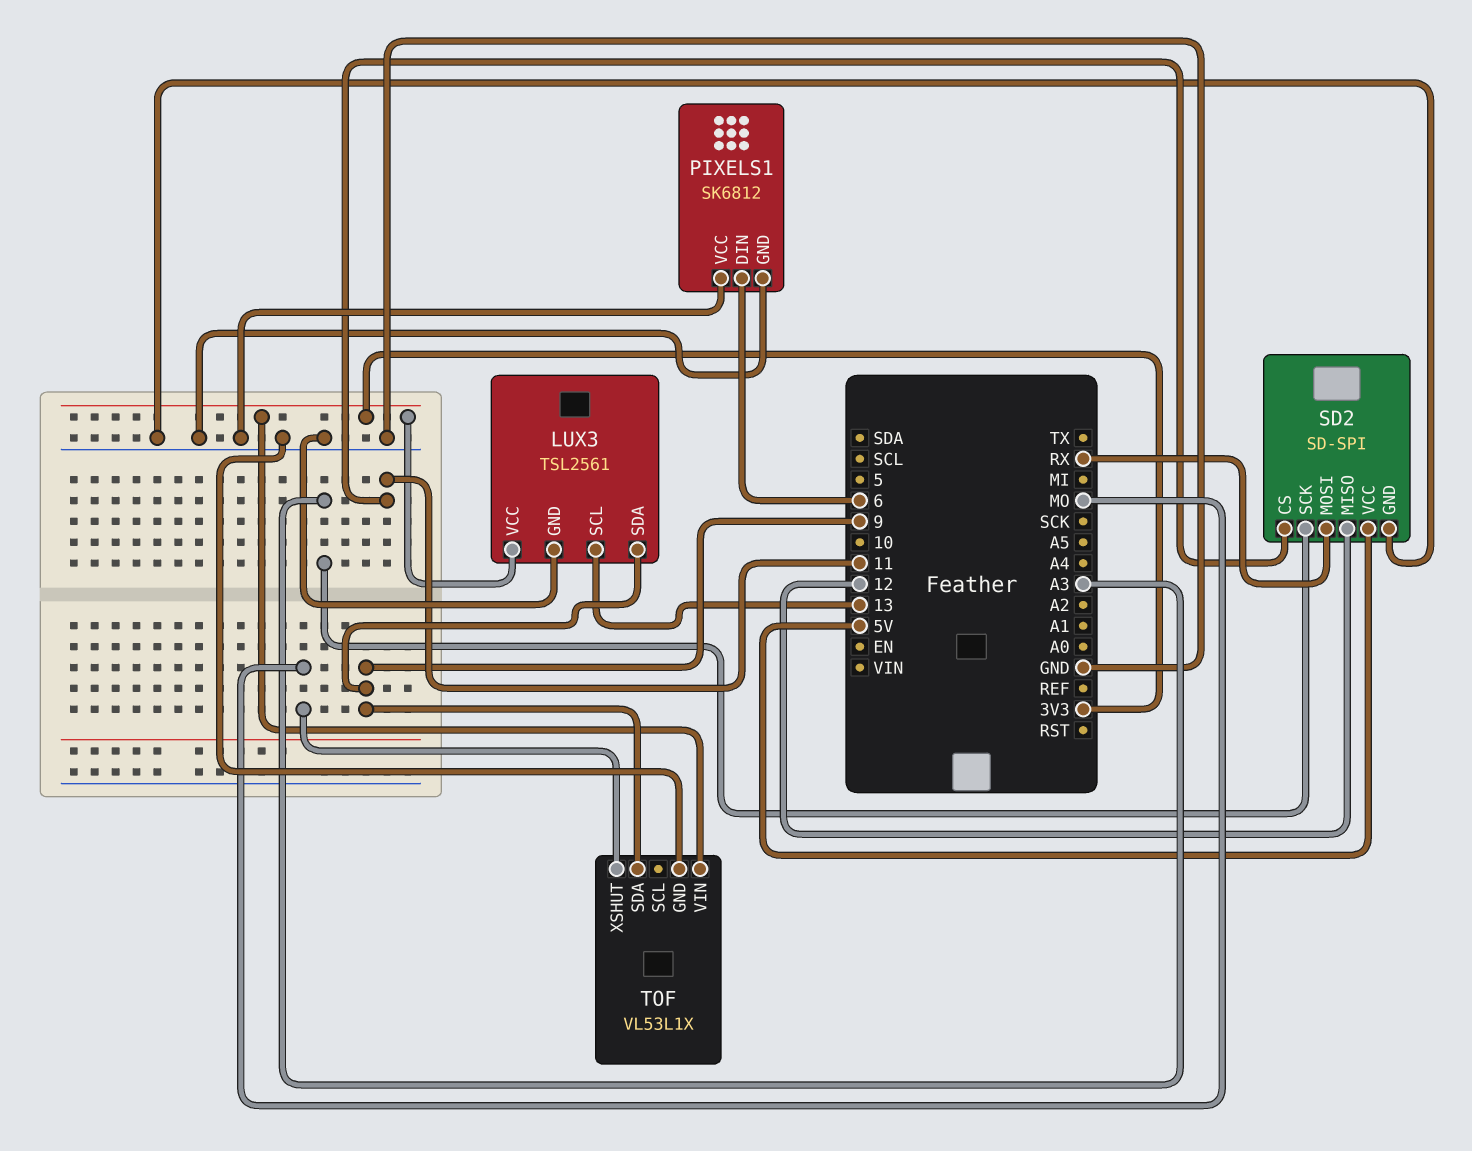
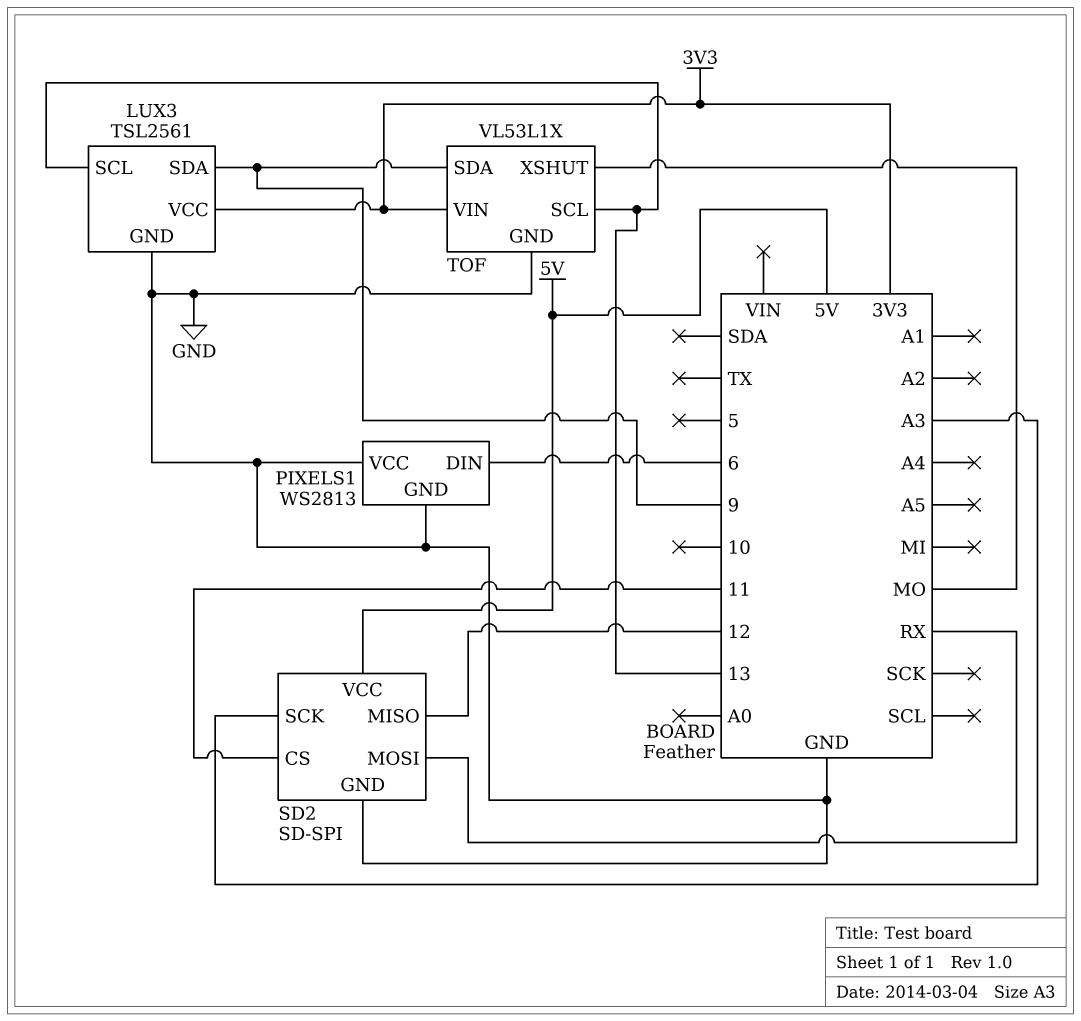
PIXELS1: SK6812 -> WS2813
TOF pin SCL: none -> 13

